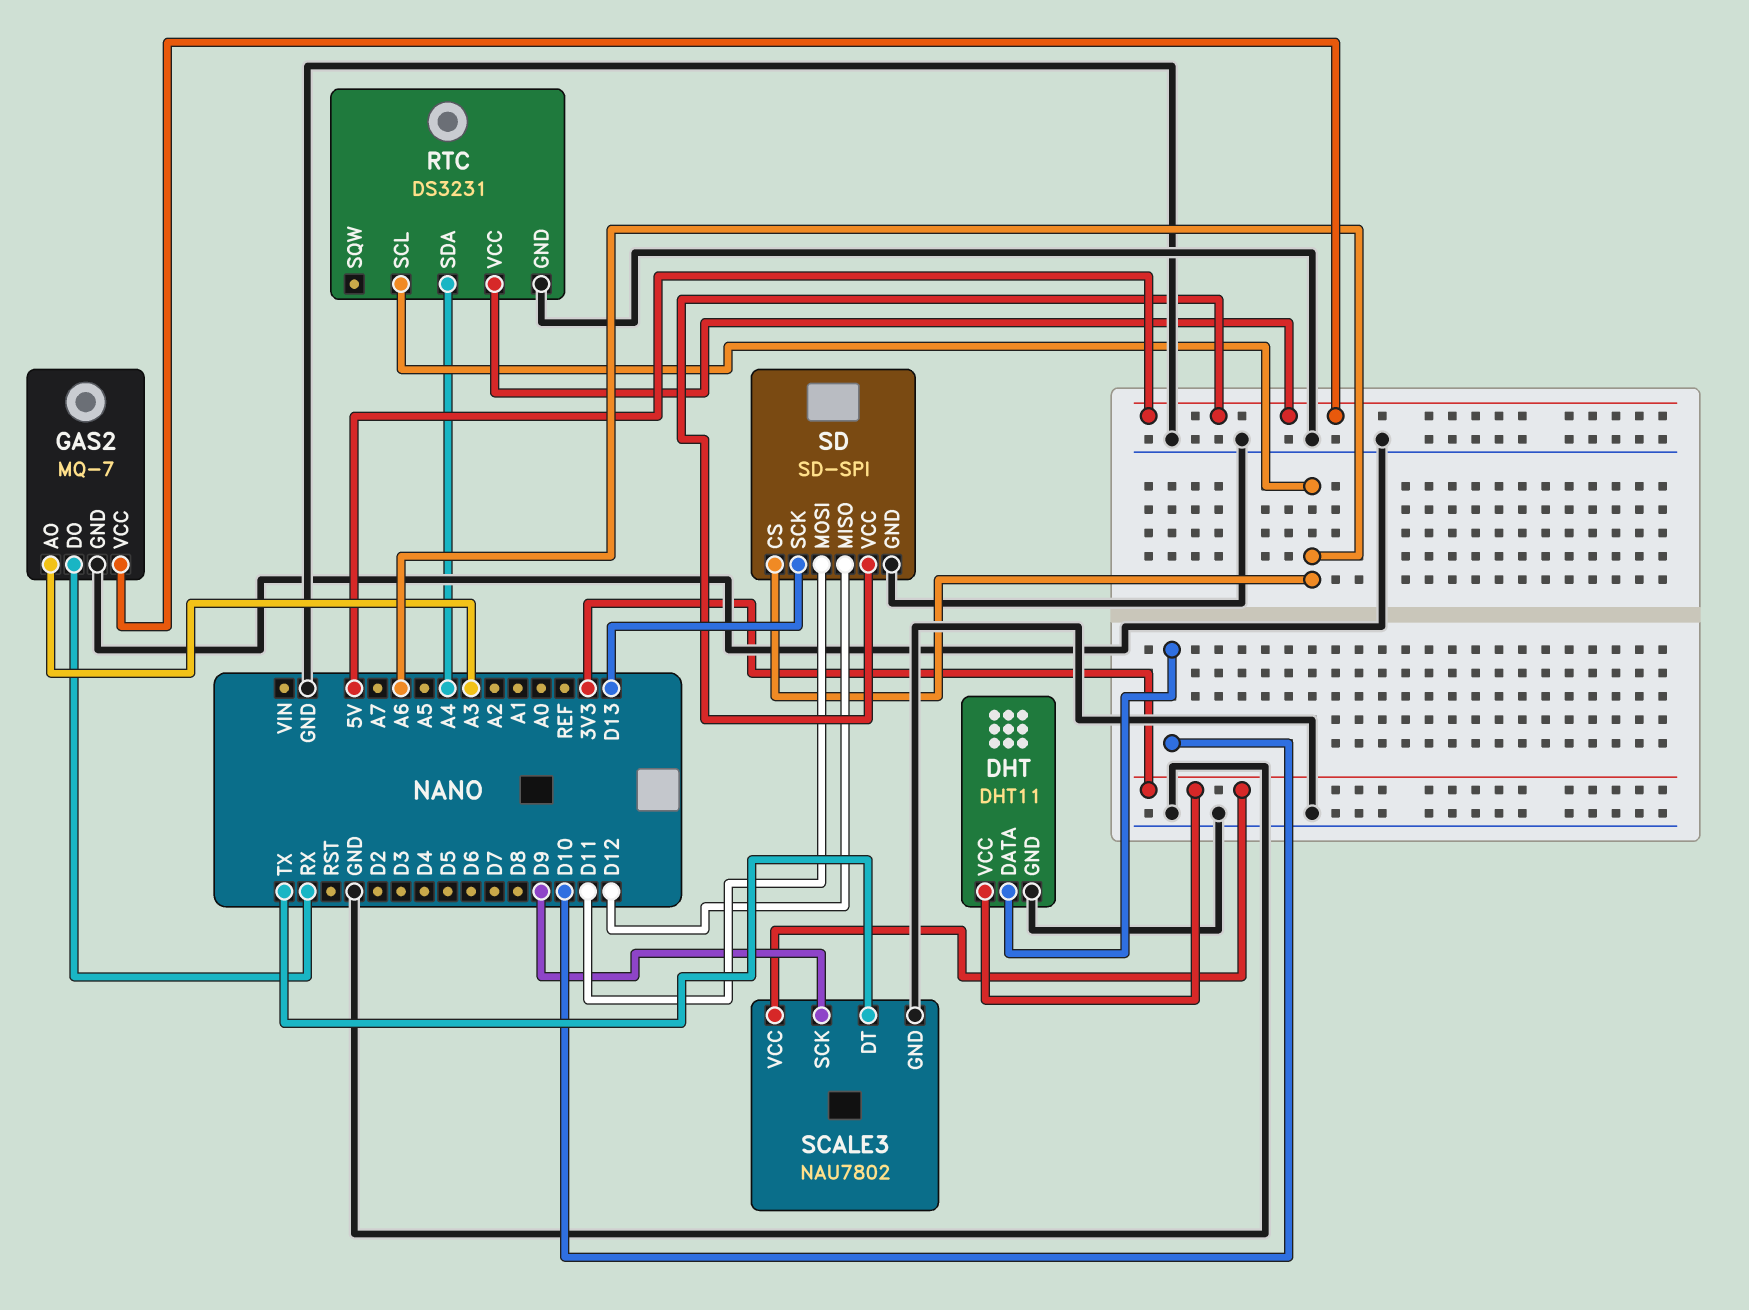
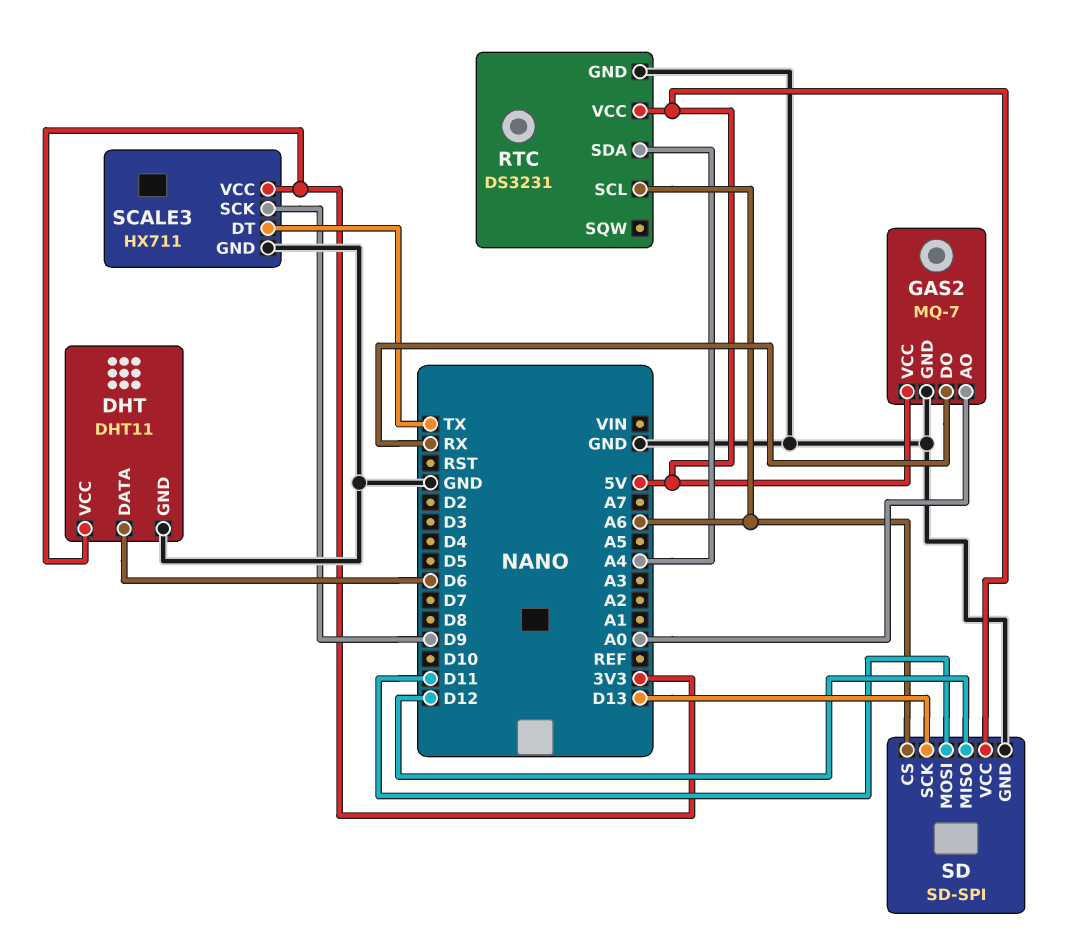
DHT pin DATA: D10 -> D6
GAS2 pin AO: A3 -> A0
SCALE3: NAU7802 -> HX711

